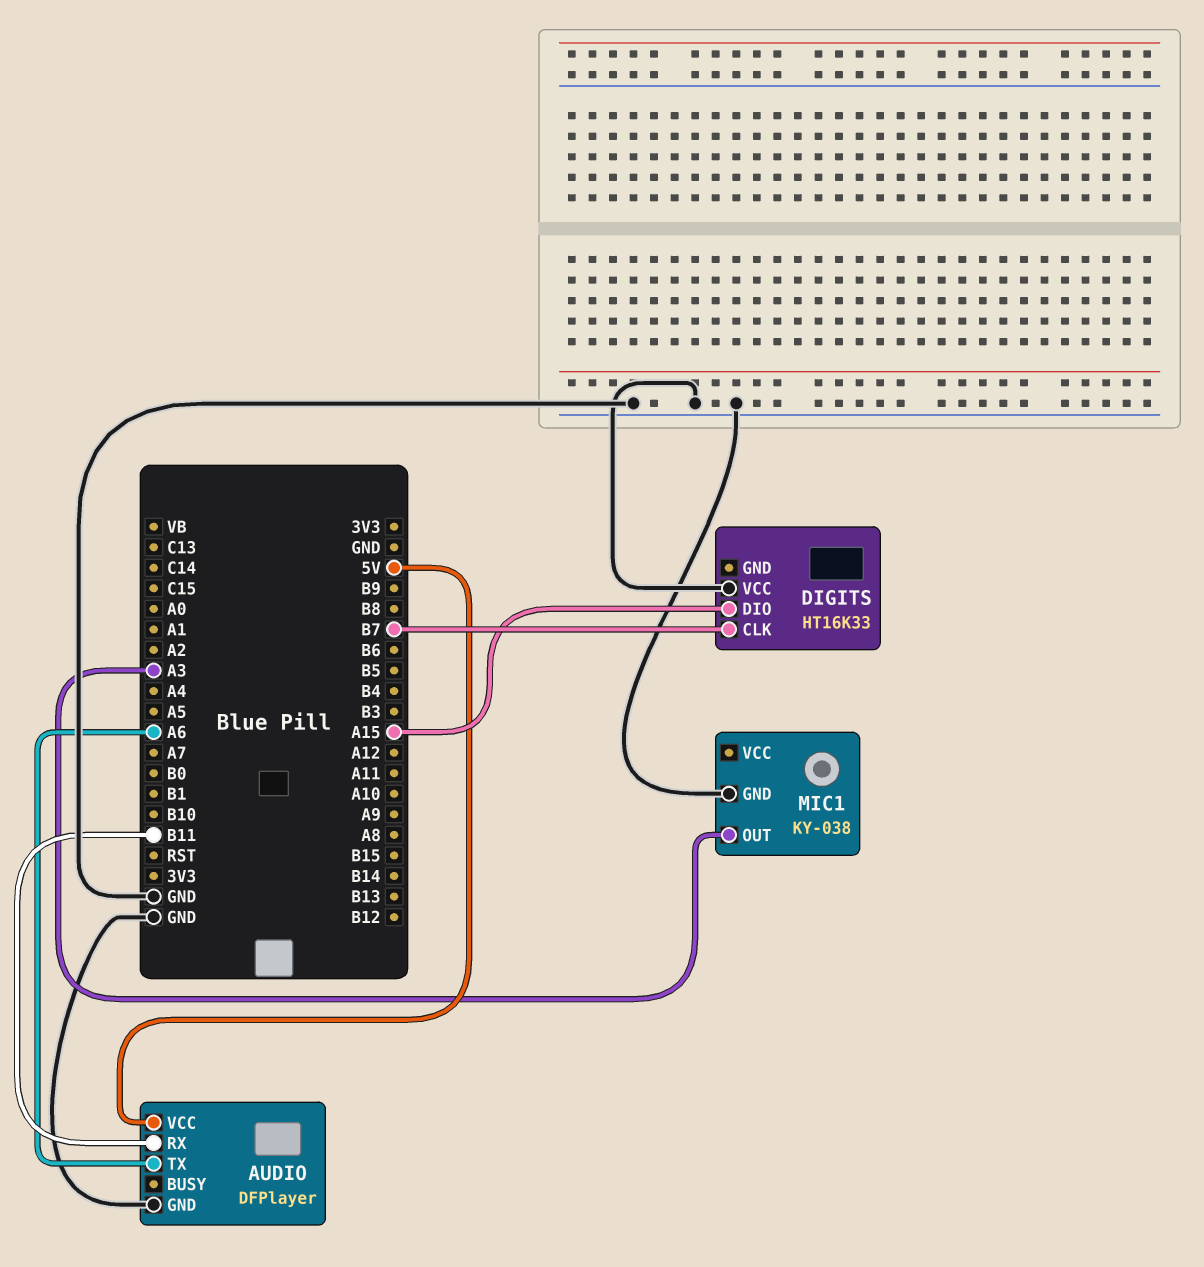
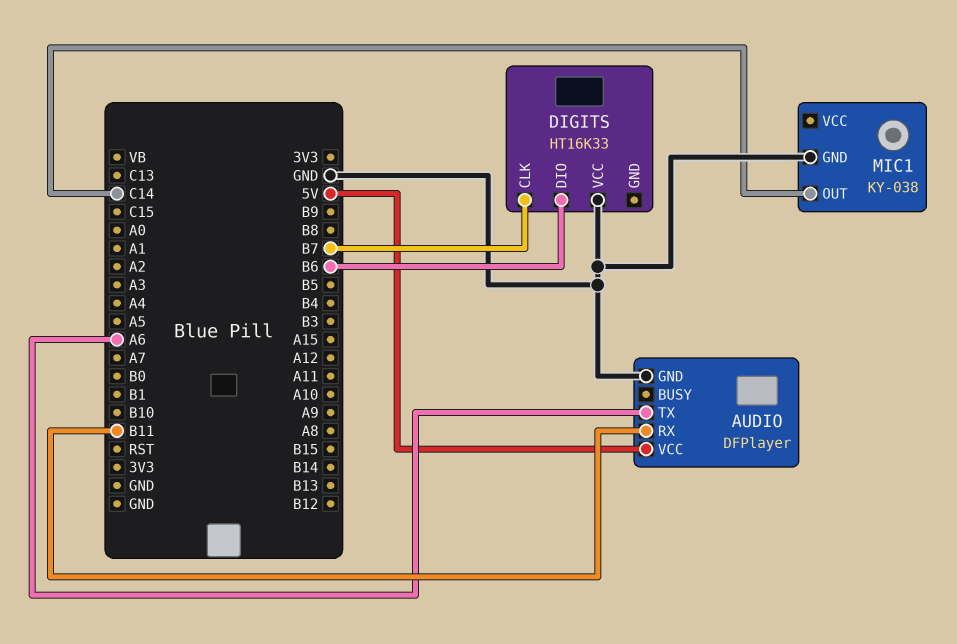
DIGITS pin DIO: A15 -> B6
MIC1 pin OUT: A3 -> C14

